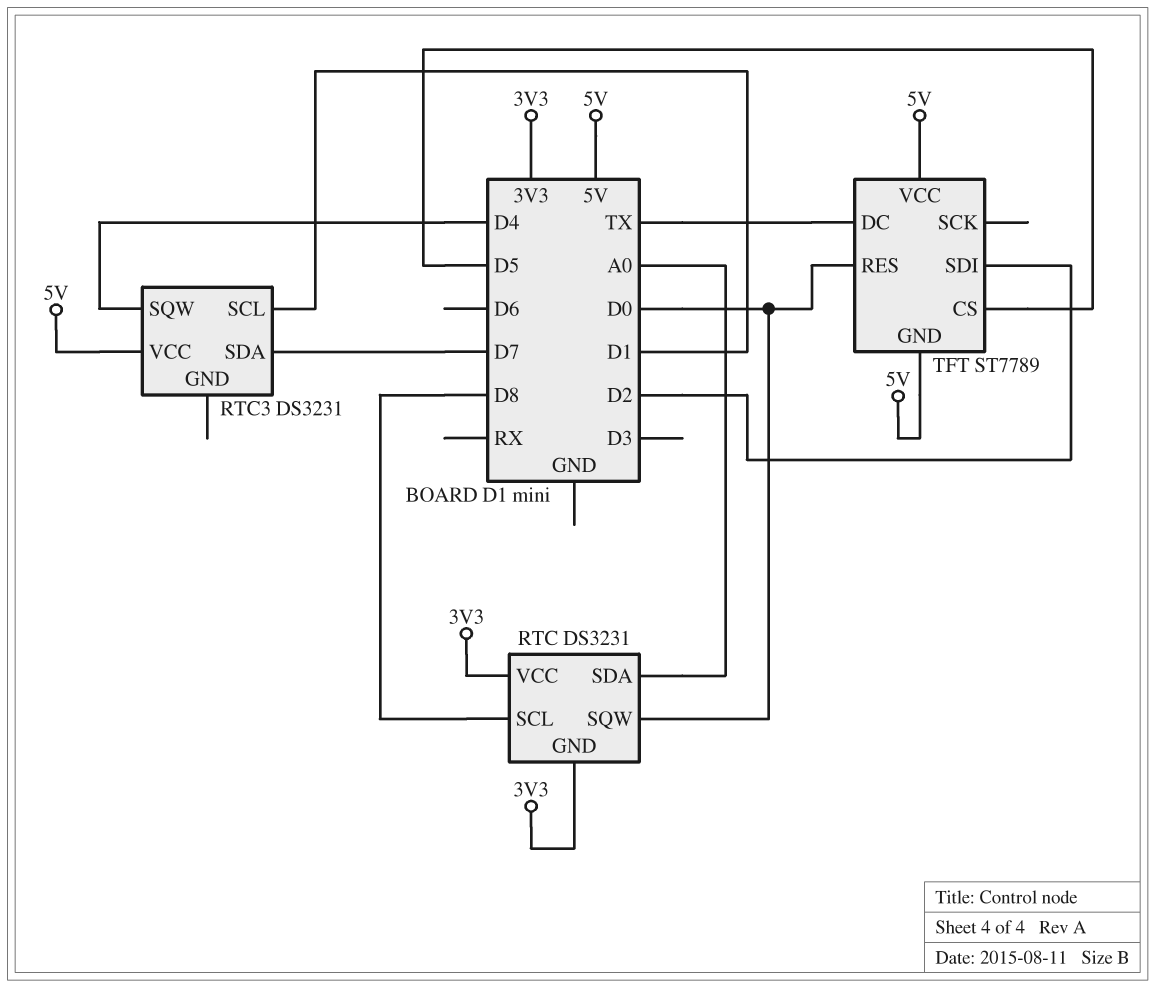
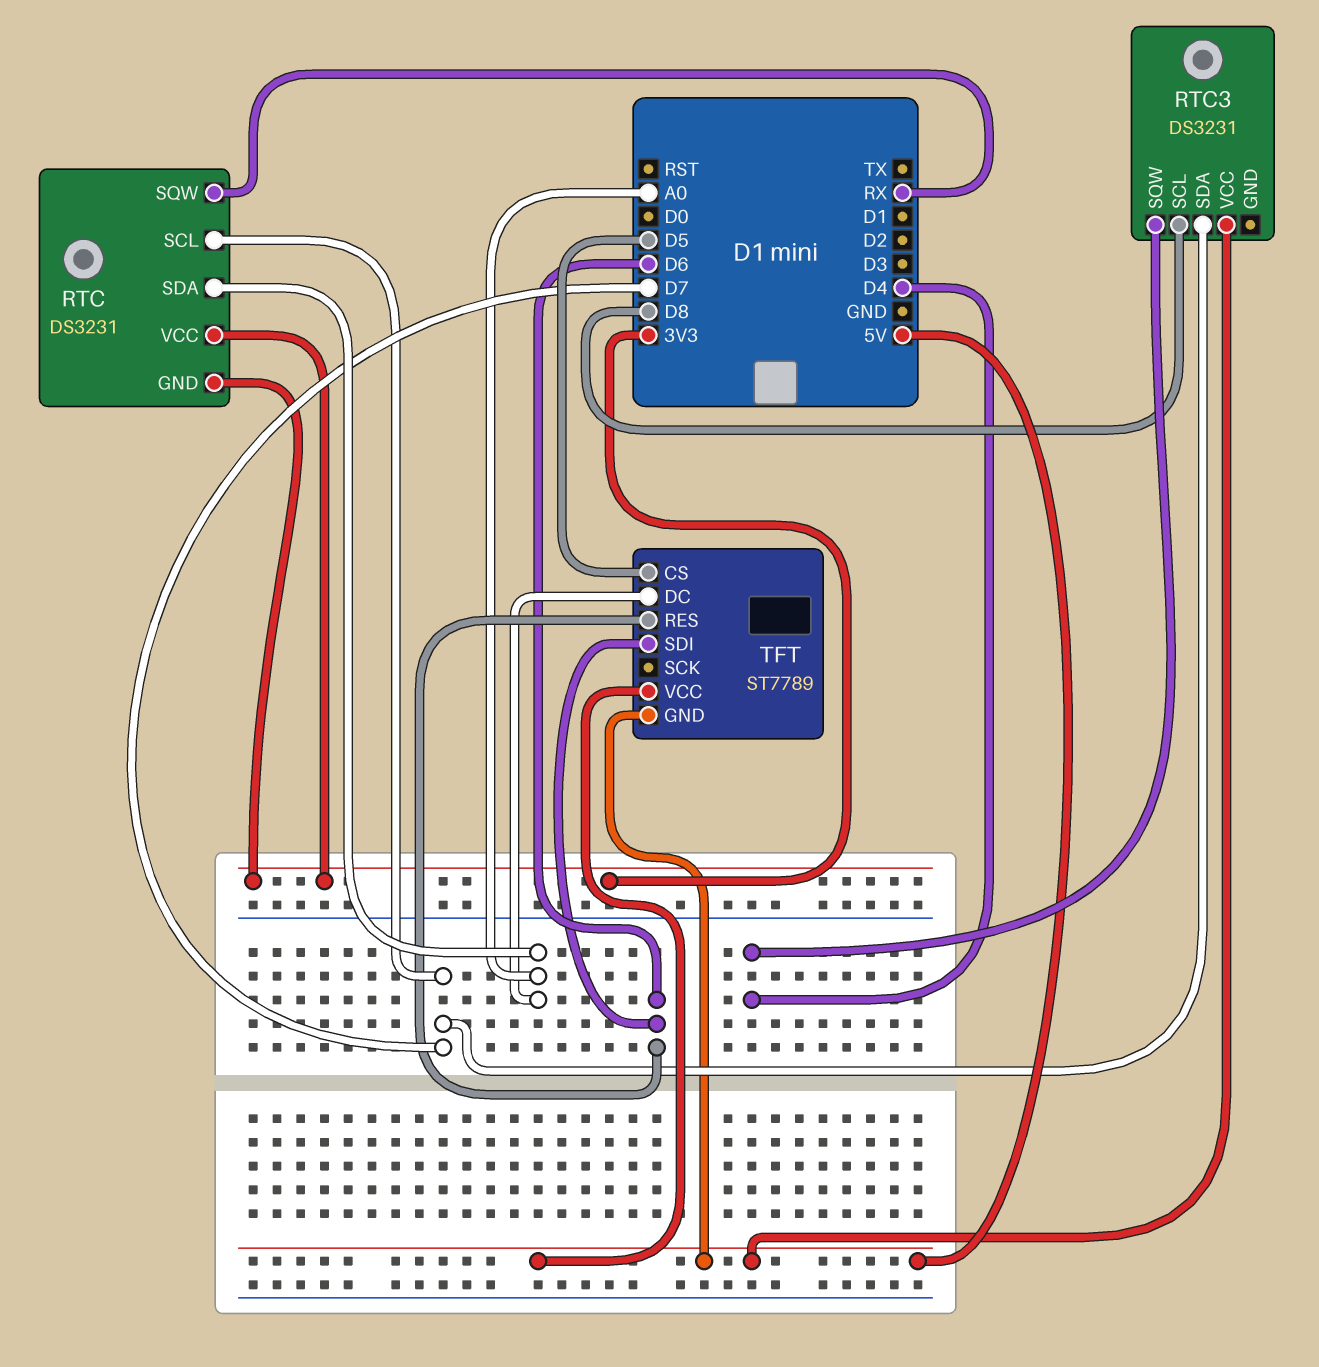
RTC pin SCL: D8 -> D7
RTC pin SQW: D0 -> RX
RTC3 pin SCL: D1 -> D8
TFT pin DC: TX -> A0
TFT pin RES: D0 -> D6
TFT pin SDI: D2 -> D6

